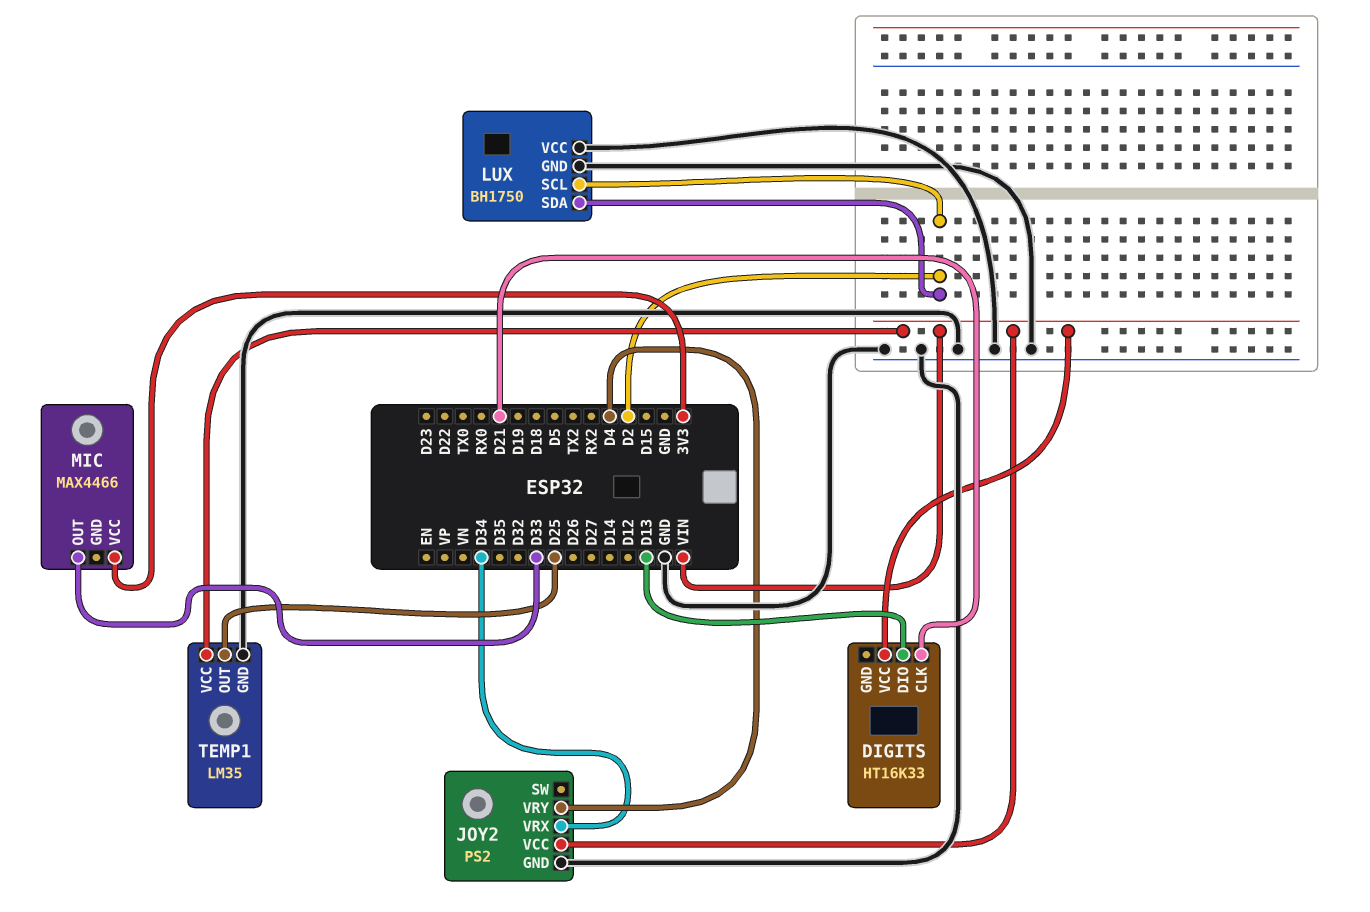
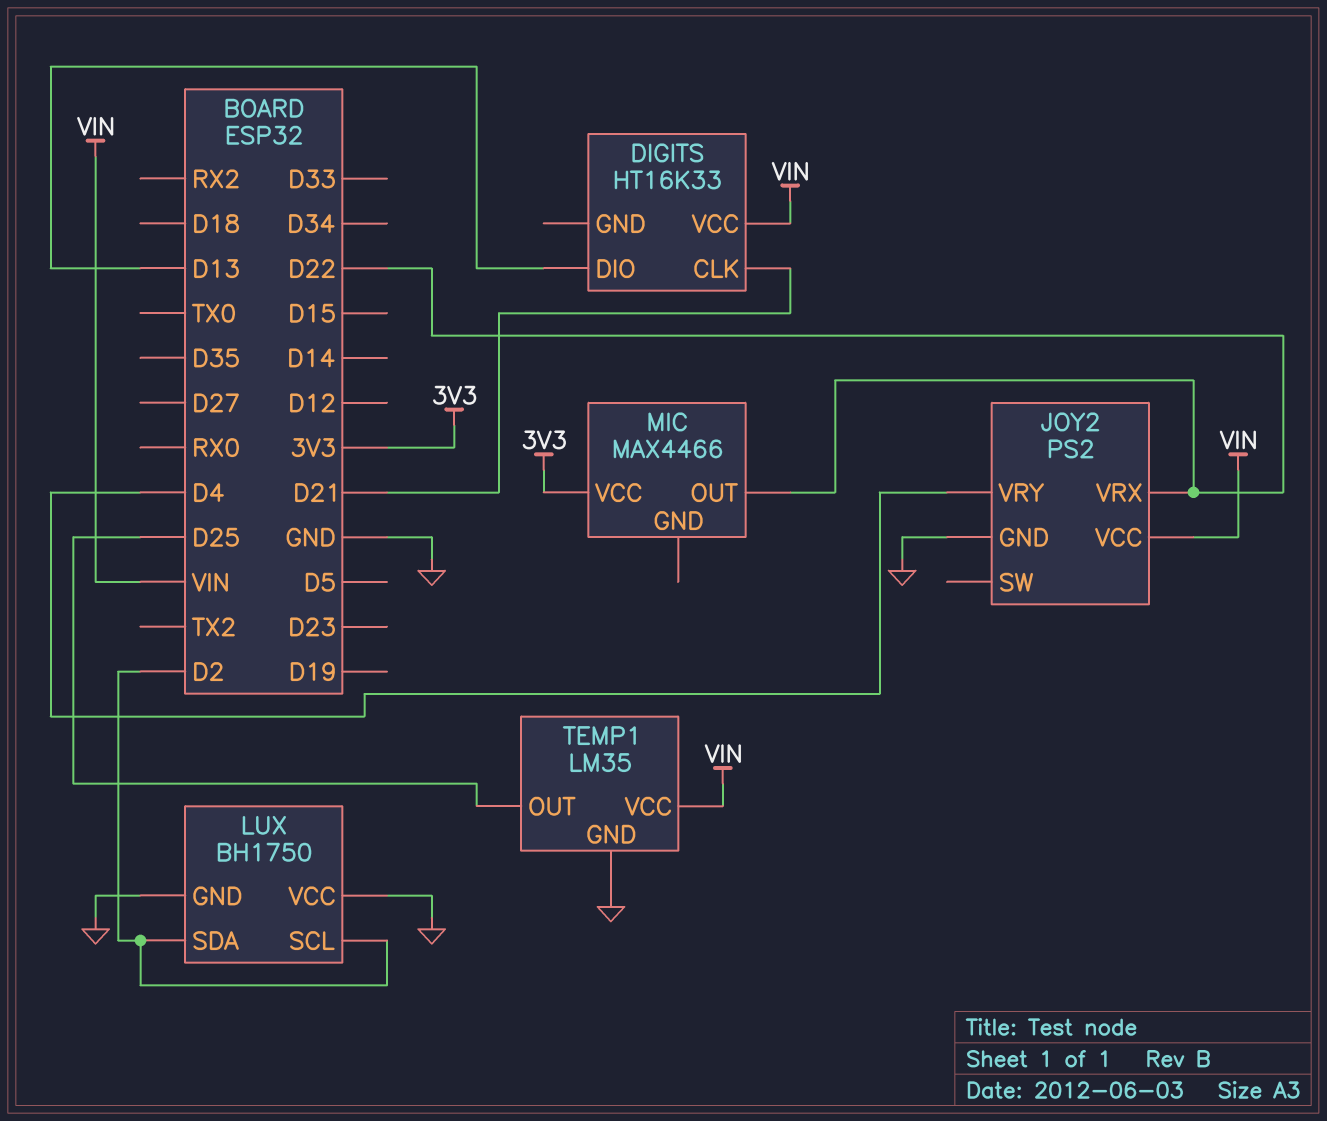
JOY2 pin VRX: D34 -> D22
MIC pin OUT: D33 -> D22

